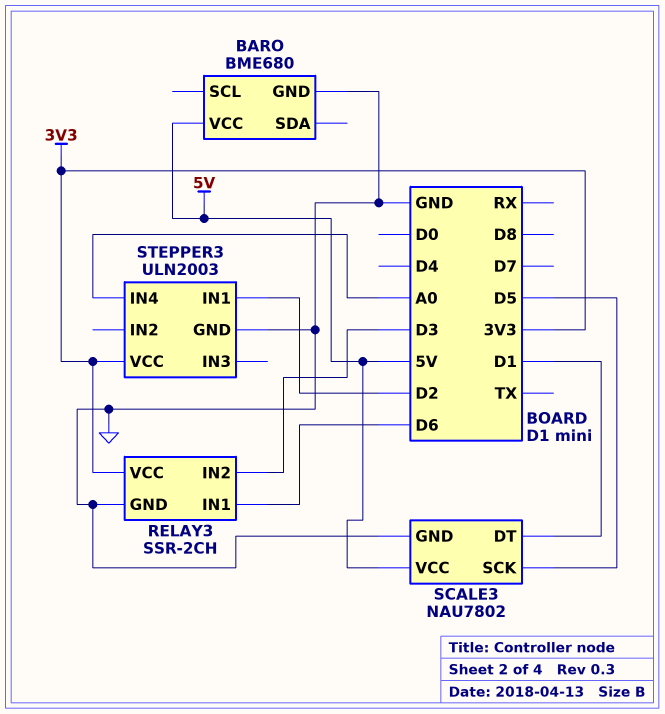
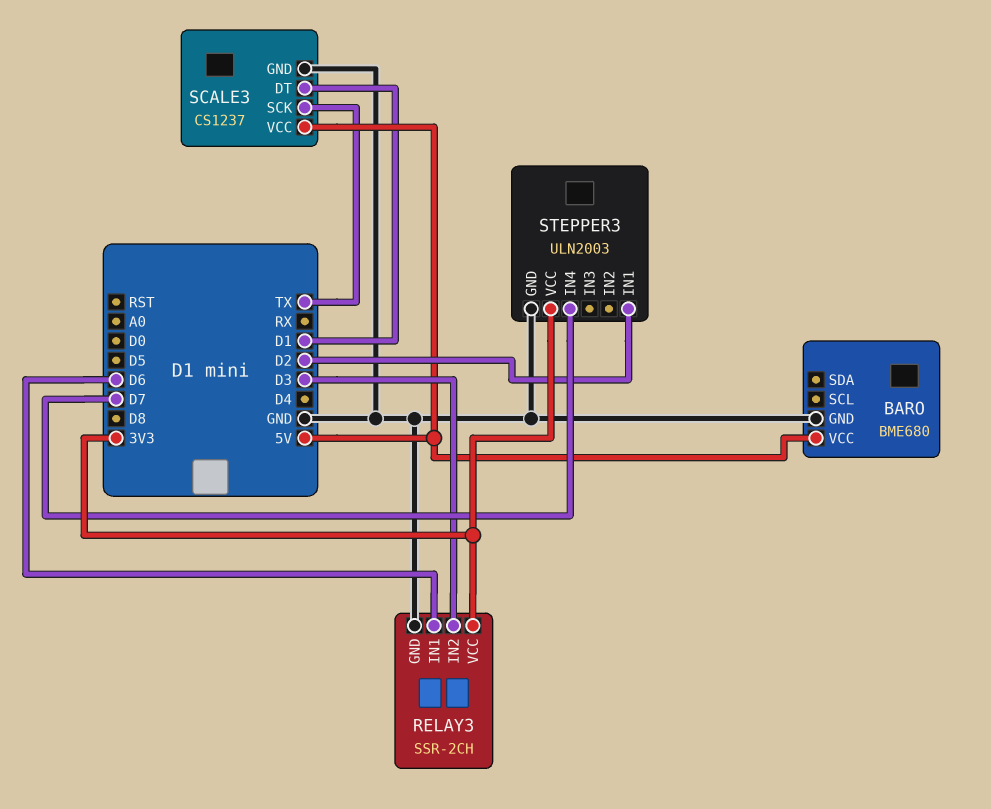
SCALE3: NAU7802 -> CS1237
SCALE3 pin SCK: D5 -> TX
STEPPER3 pin IN4: A0 -> D7

